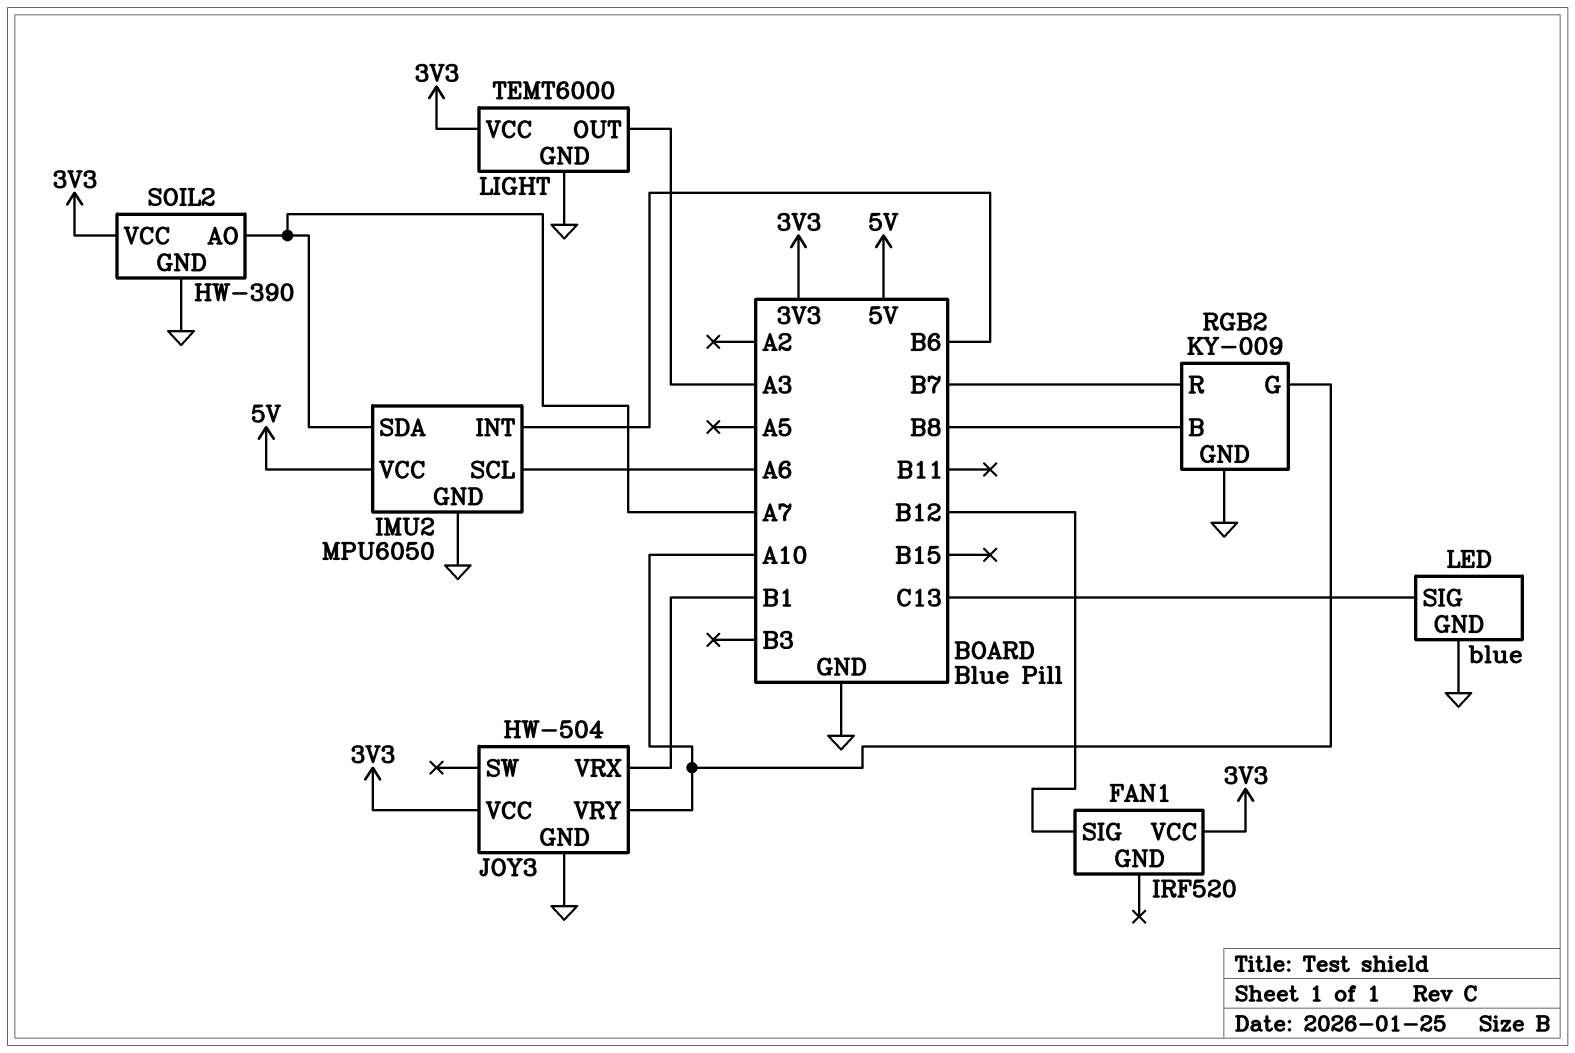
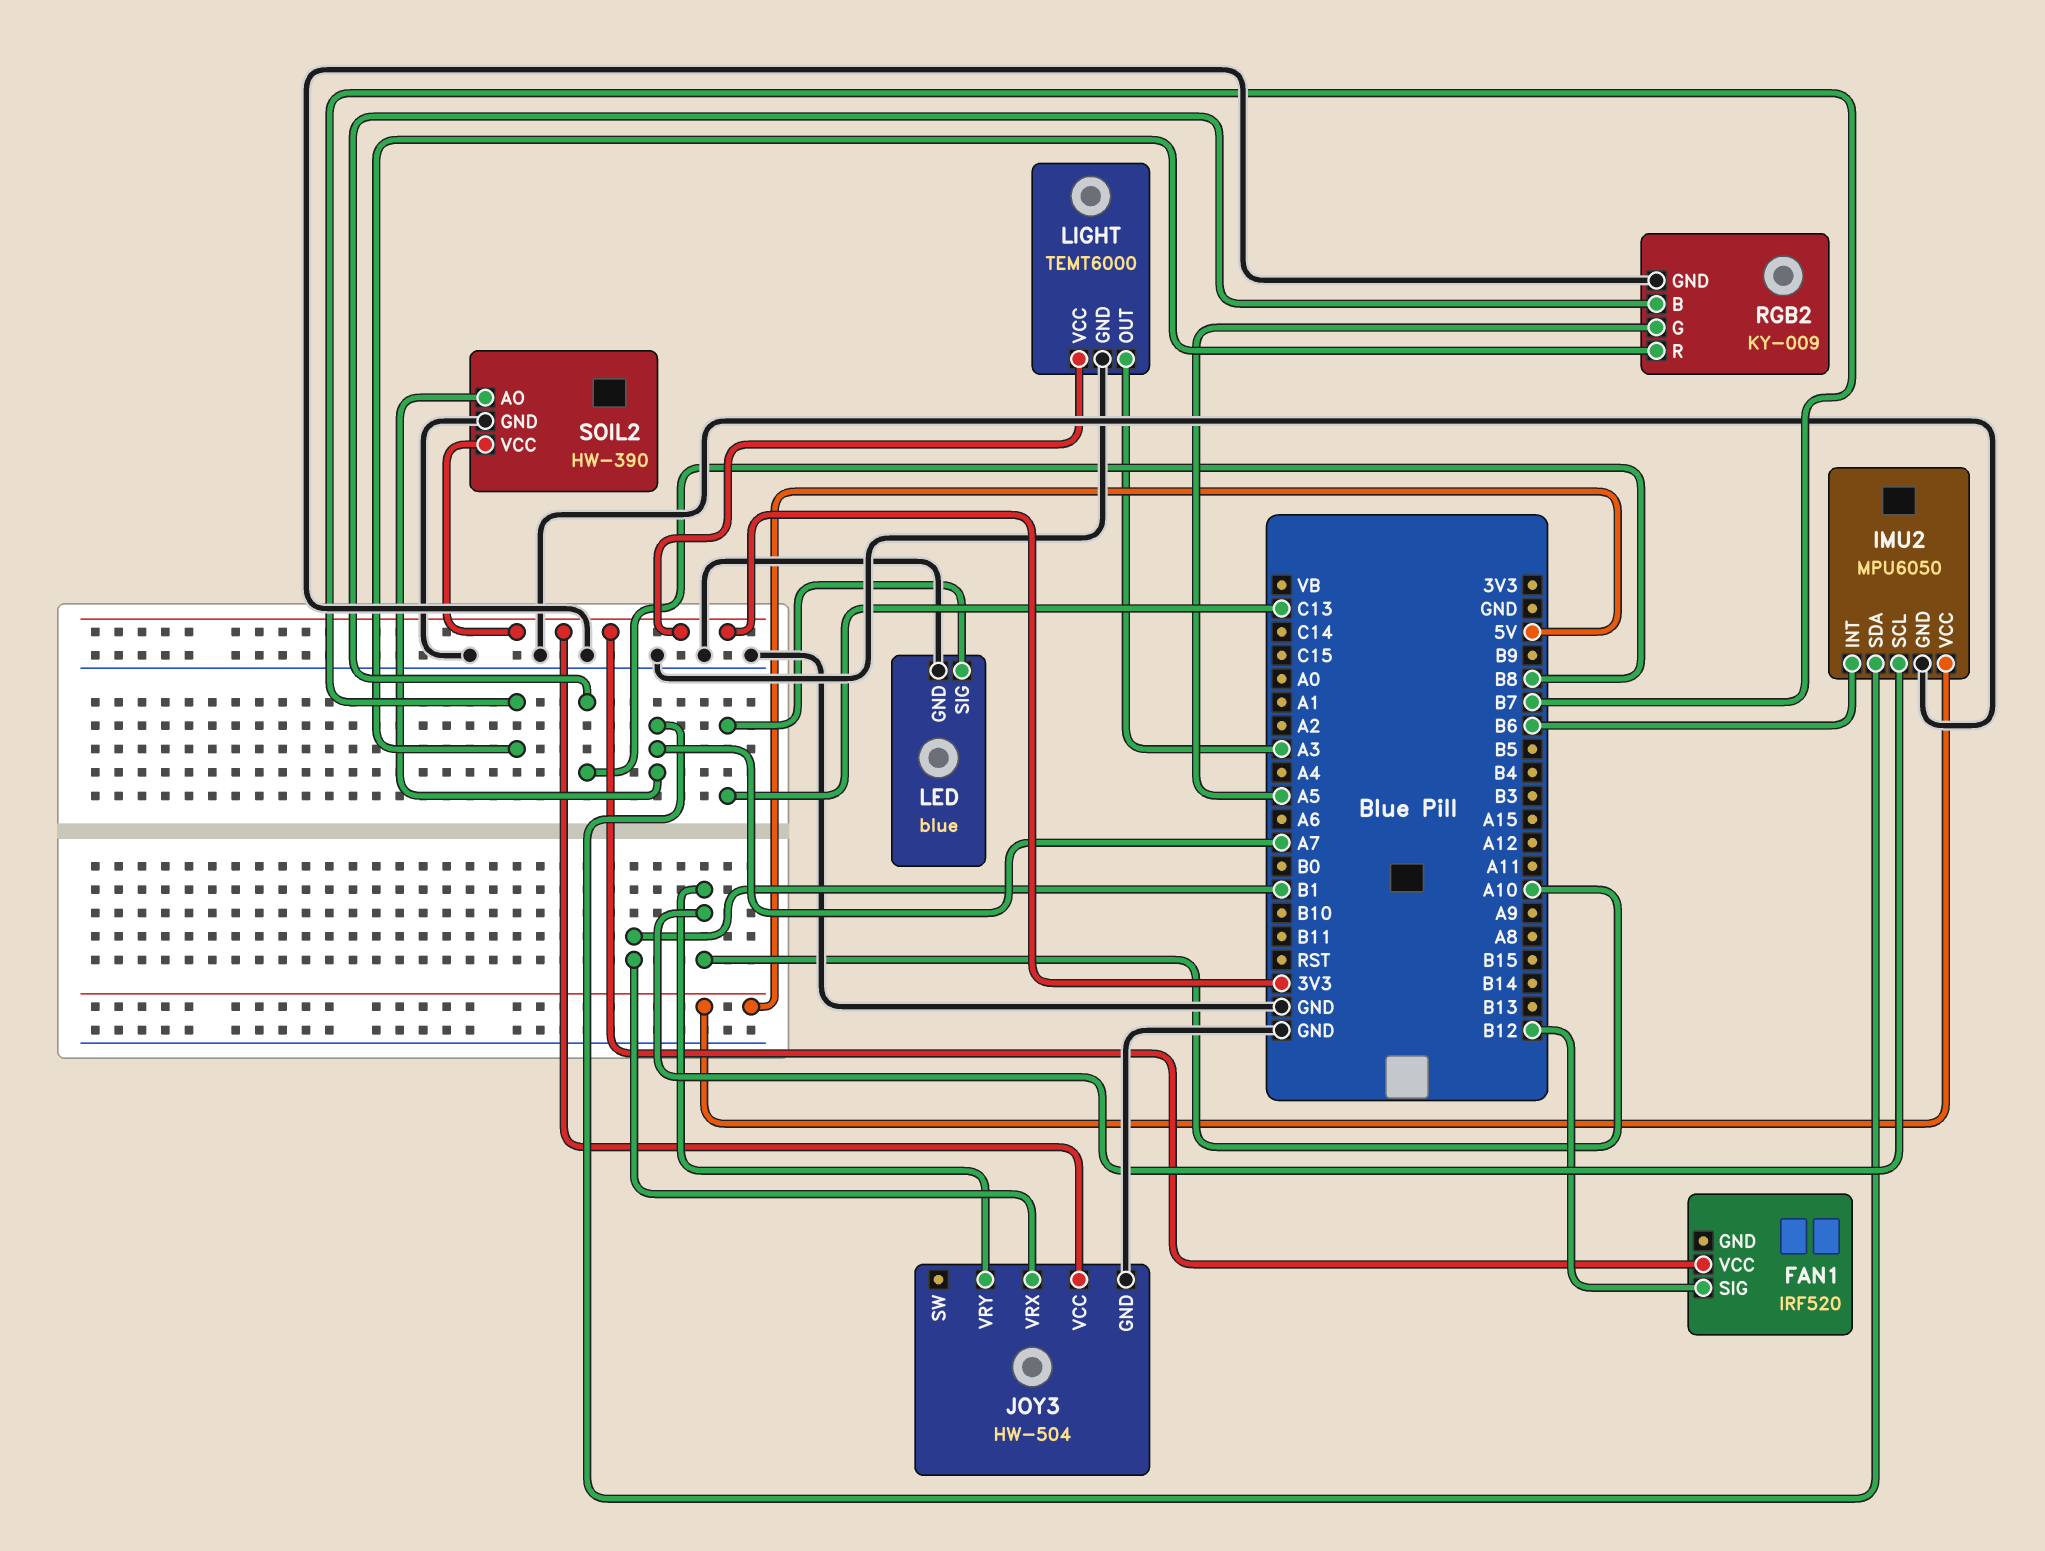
IMU2 pin SCL: A6 -> A10
RGB2 pin G: A10 -> A5

